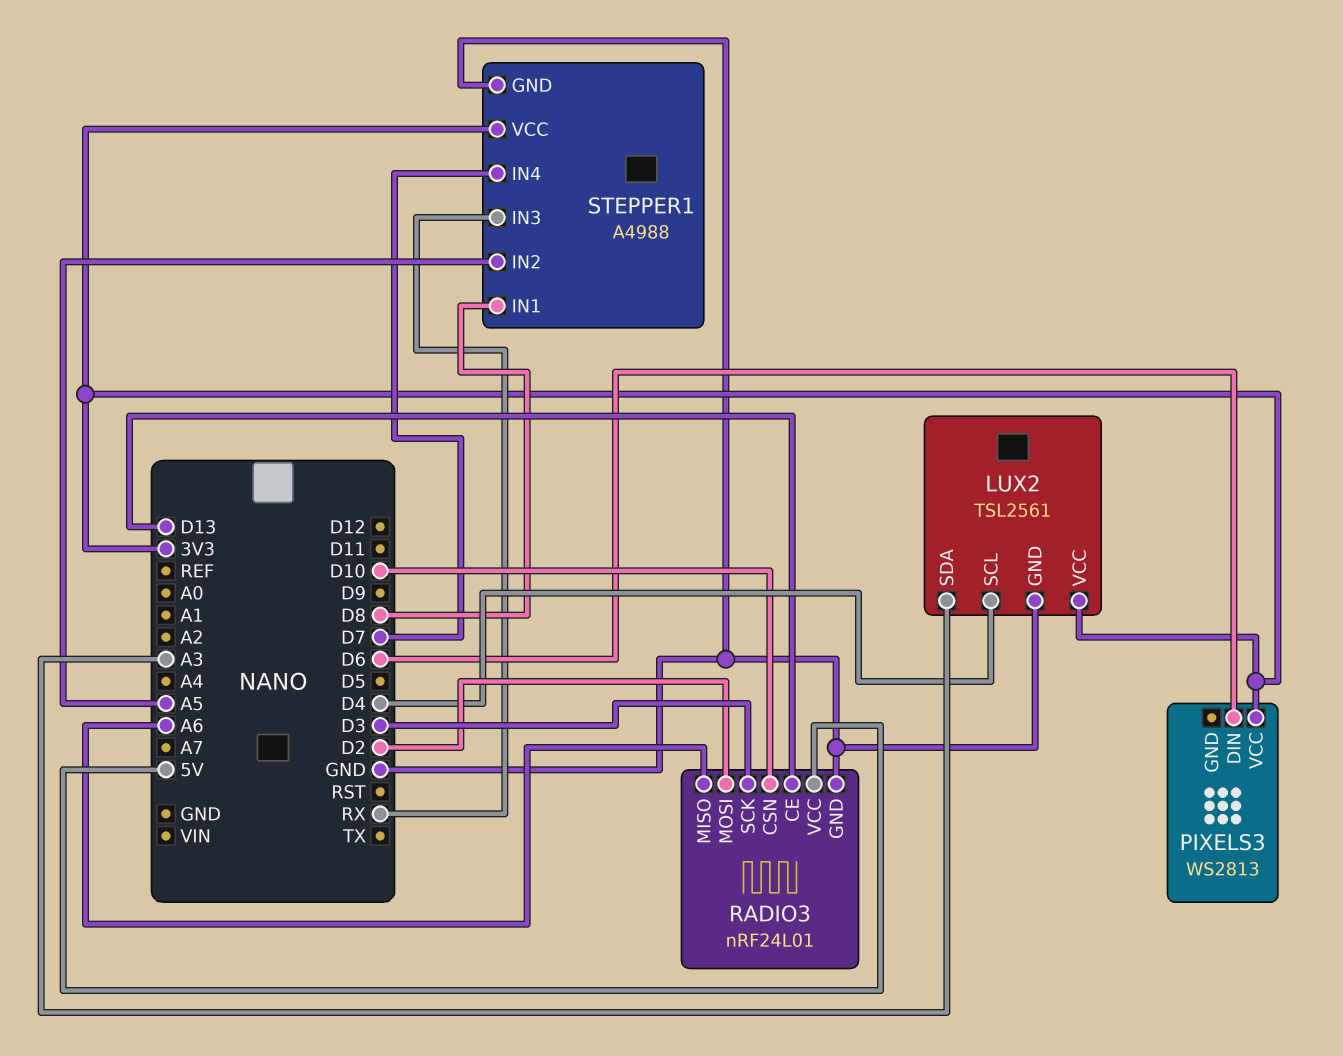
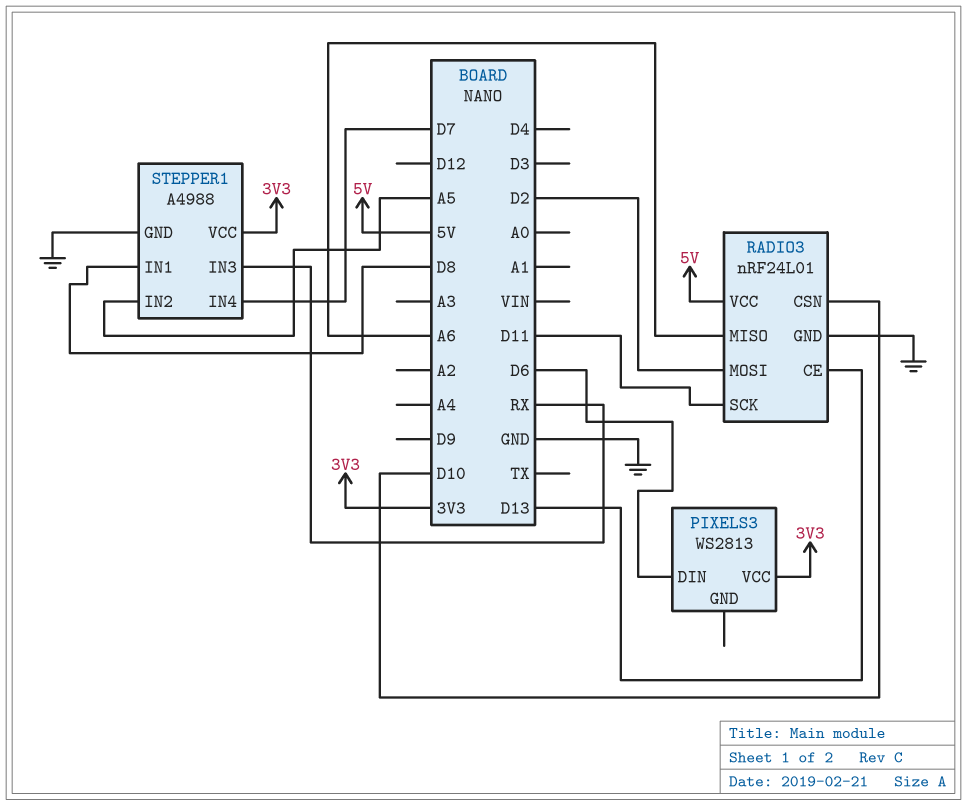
LUX2: TSL2561 -> none
LUX2 pin GND: GND -> none
LUX2 pin SCL: D4 -> none
LUX2 pin SDA: A3 -> none
LUX2 pin VCC: 3V3 -> none
RADIO3 pin SCK: D3 -> D11

